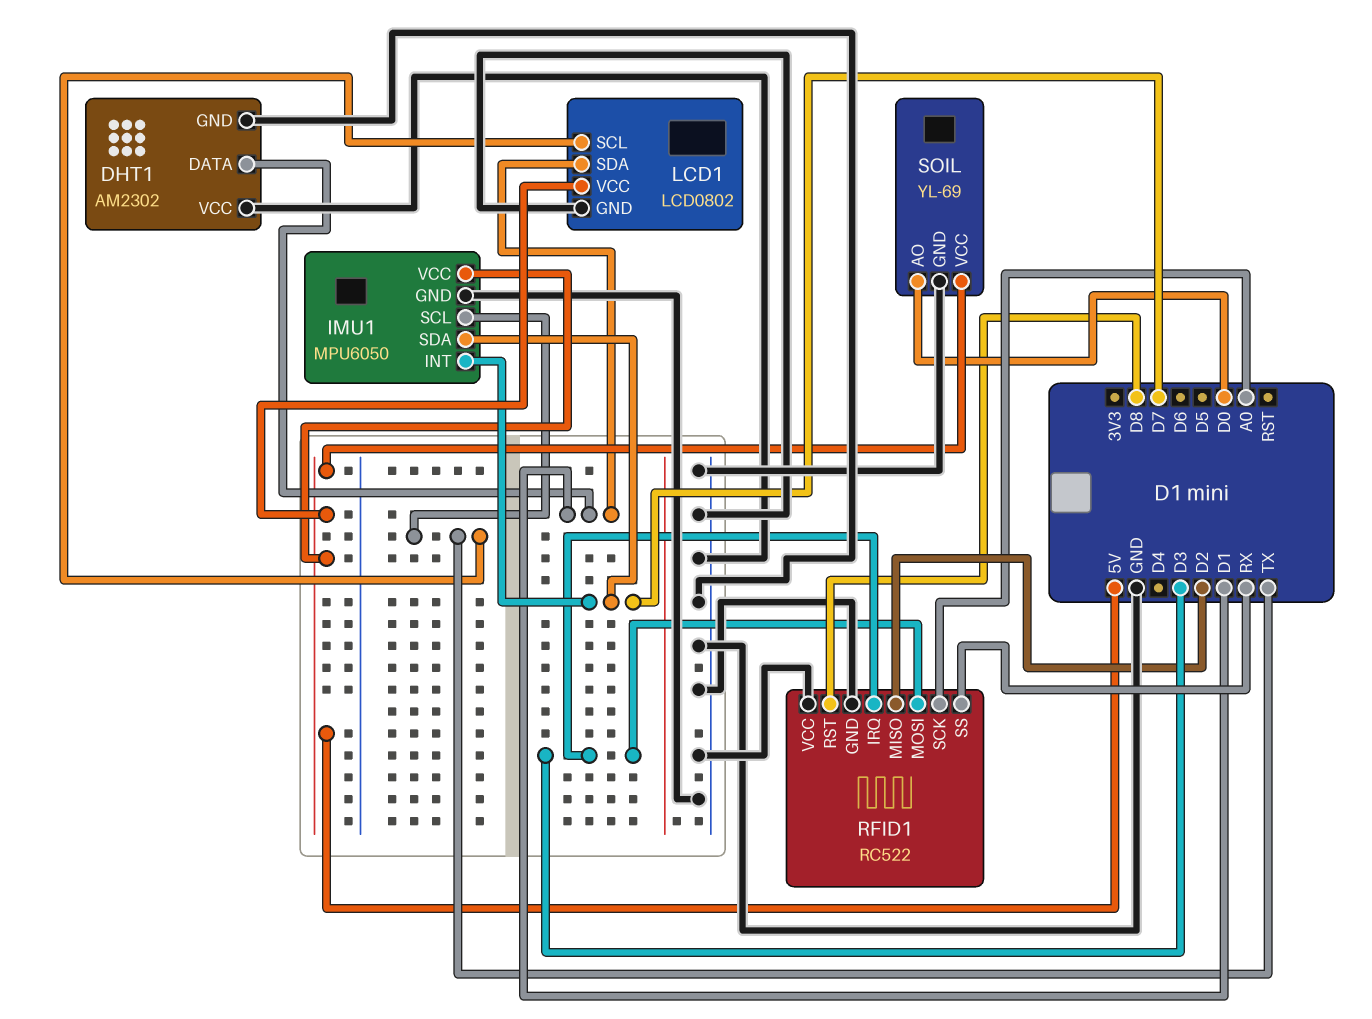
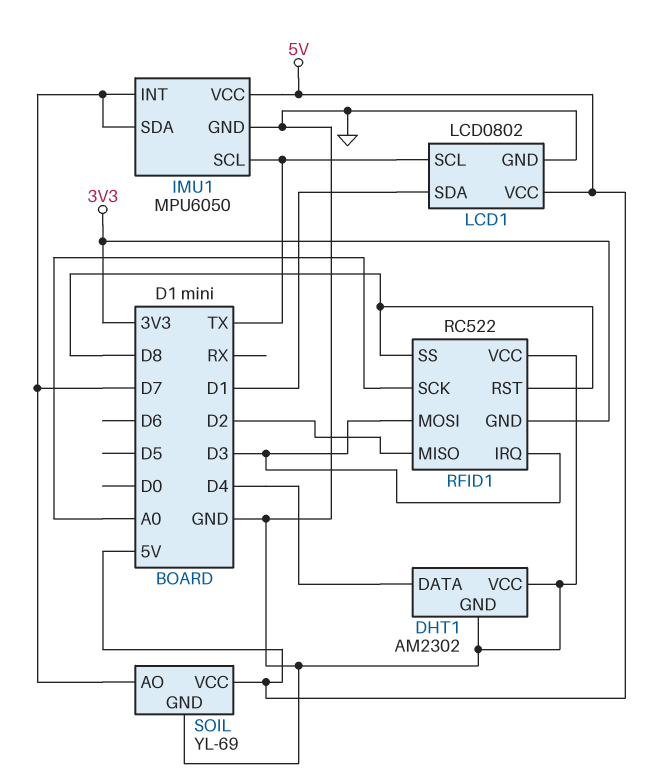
DHT1 pin DATA: D1 -> D4
RFID1 pin GND: GND -> 3V3
RFID1 pin SS: RX -> D8
SOIL pin AO: D0 -> D7

